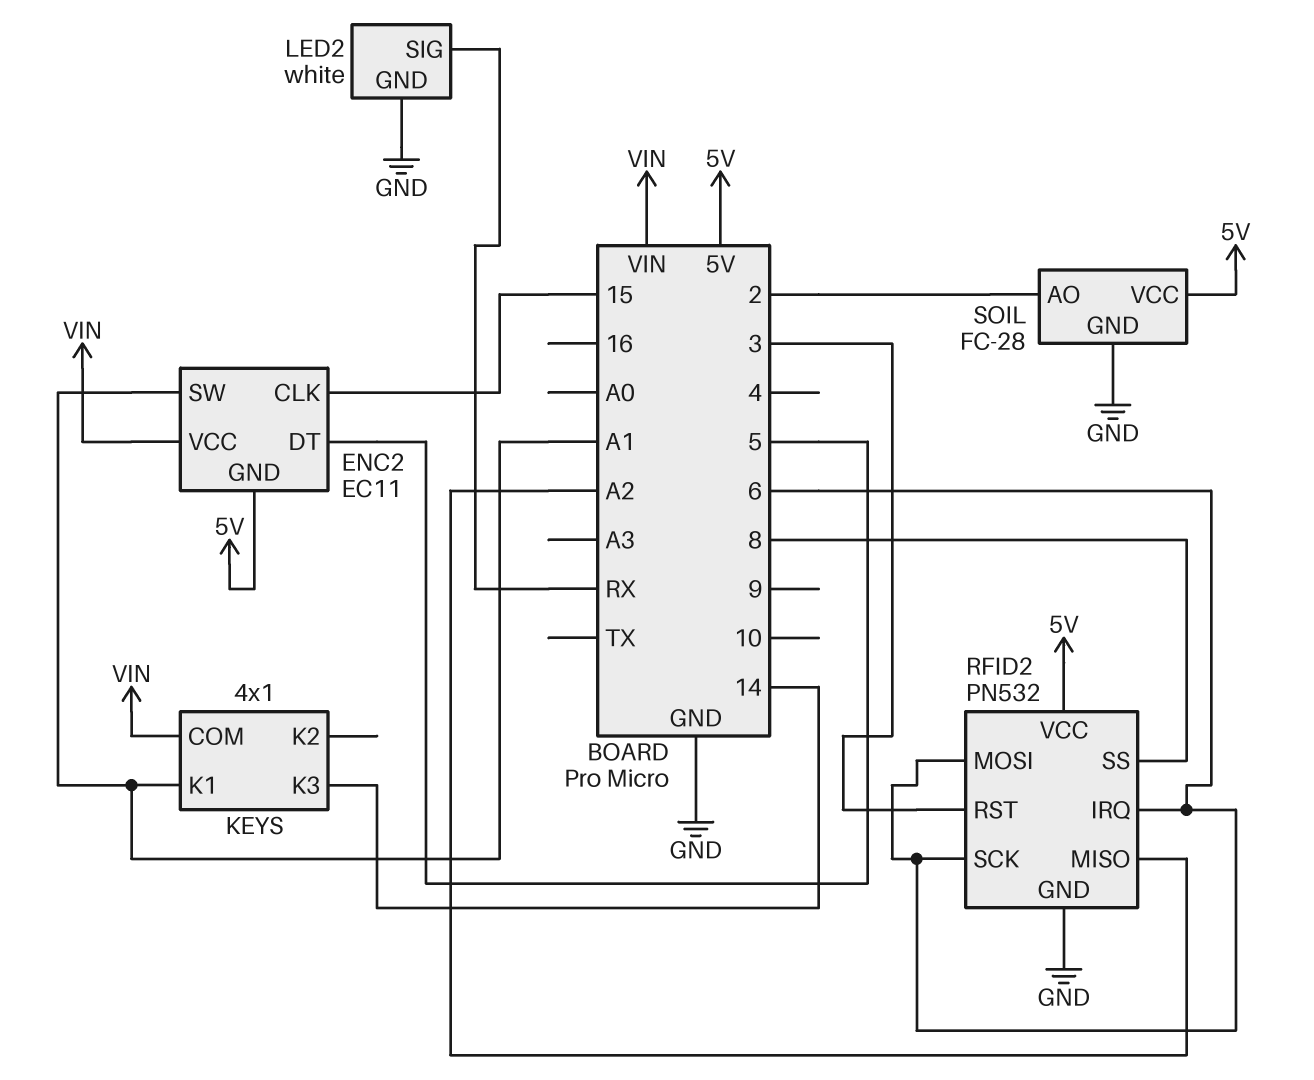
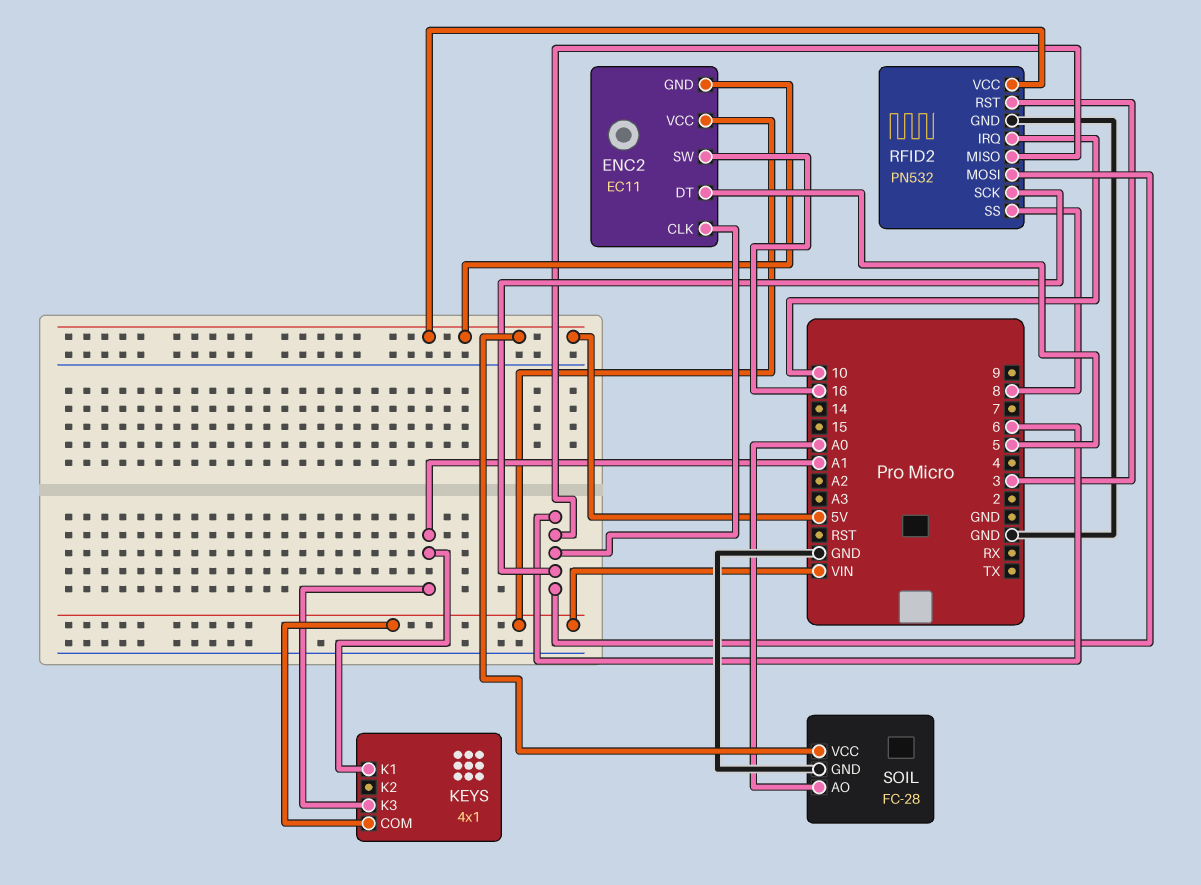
ENC2 pin CLK: 15 -> 6
ENC2 pin SW: A1 -> 16
KEYS pin K3: 14 -> A1
LED2: white -> none
LED2 pin GND: GND -> none
LED2 pin SIG: RX -> none
RFID2 pin IRQ: 6 -> 10
RFID2 pin MISO: A2 -> 6
SOIL pin AO: 2 -> A0

